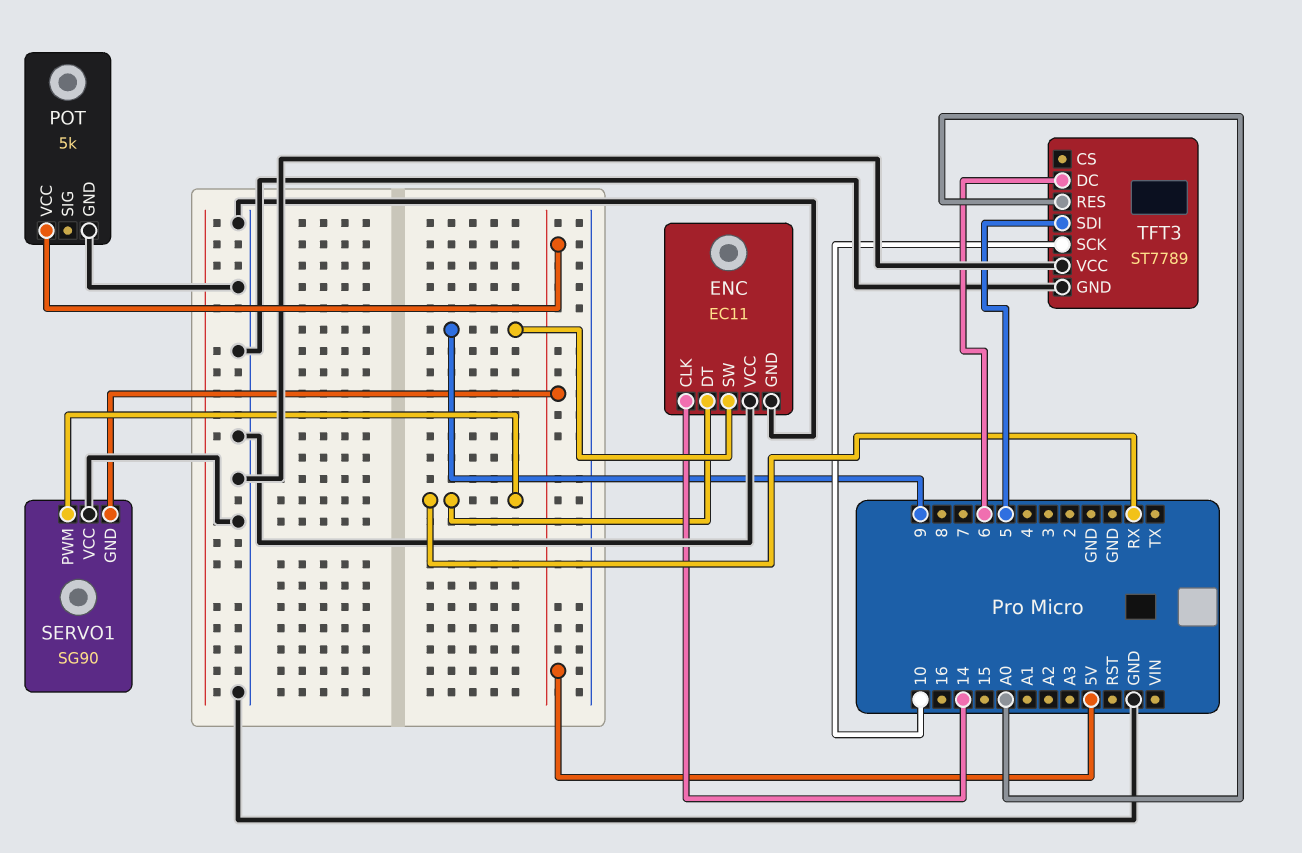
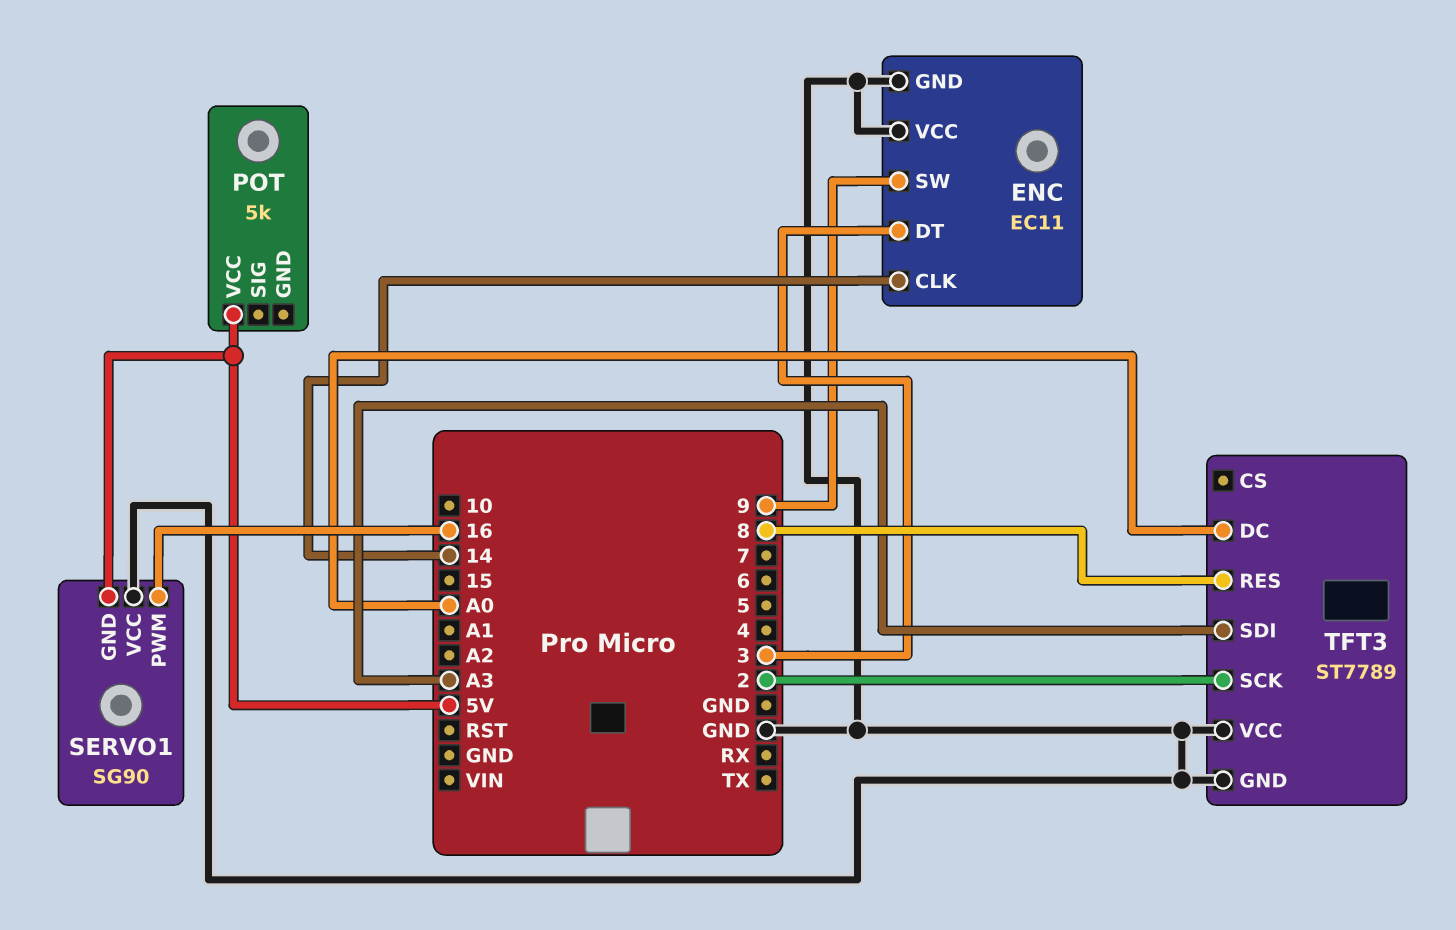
ENC pin DT: RX -> 3
POT pin GND: GND -> none
SERVO1 pin PWM: RX -> 16
TFT3 pin DC: 6 -> A0
TFT3 pin RES: A0 -> 8
TFT3 pin SCK: 10 -> 2
TFT3 pin SDI: 5 -> A3

